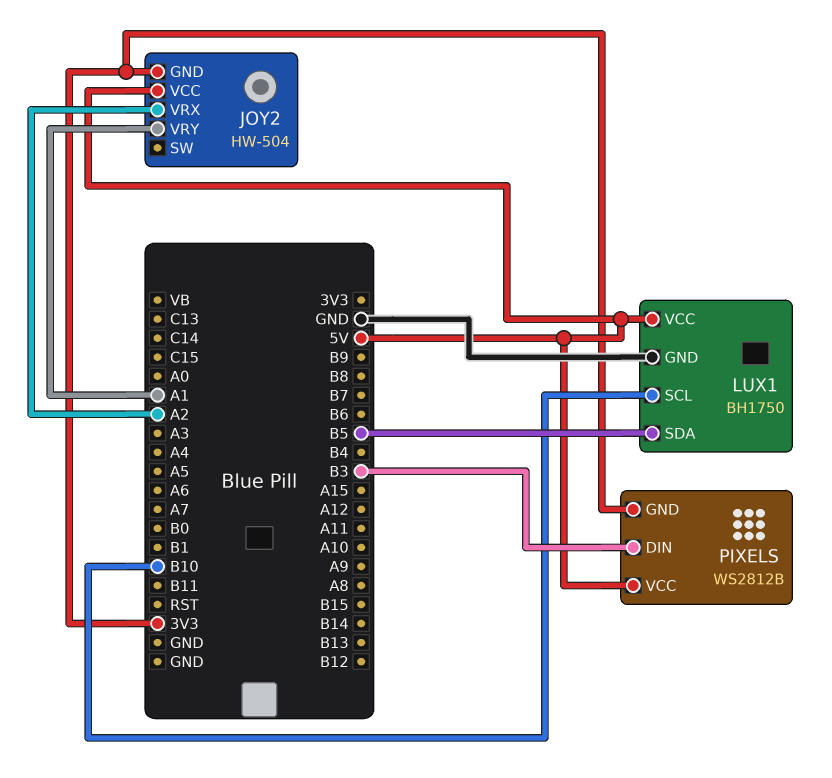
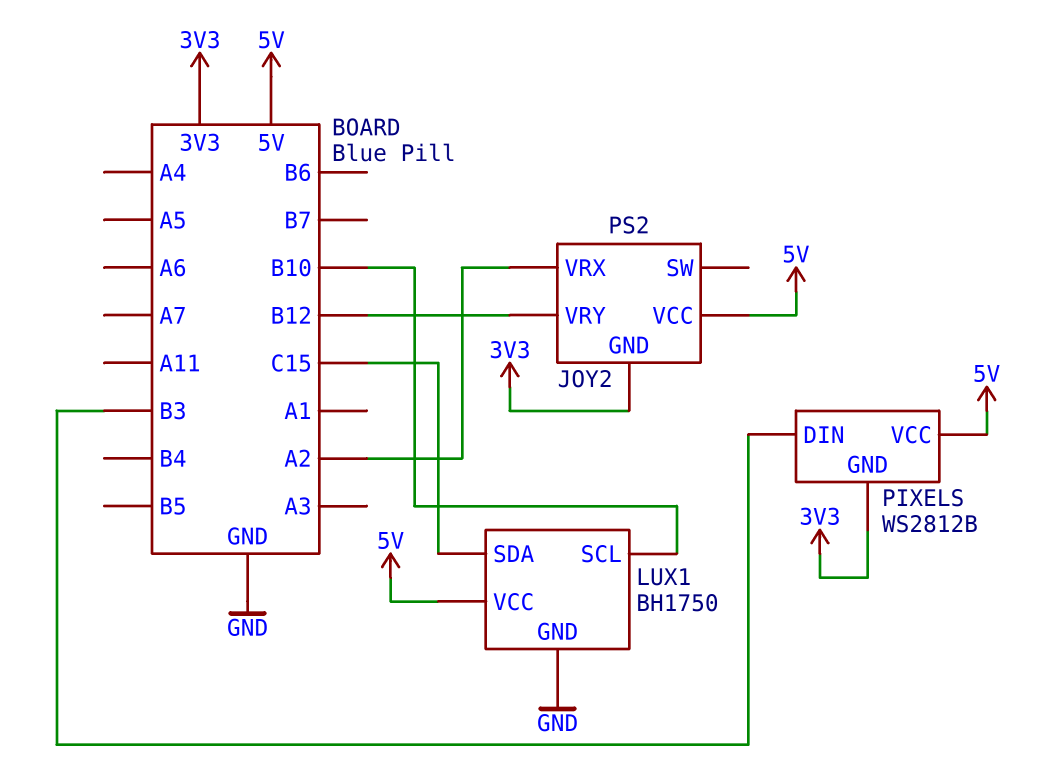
JOY2: HW-504 -> PS2
JOY2 pin VRY: A1 -> B12
LUX1 pin SDA: B5 -> C15

